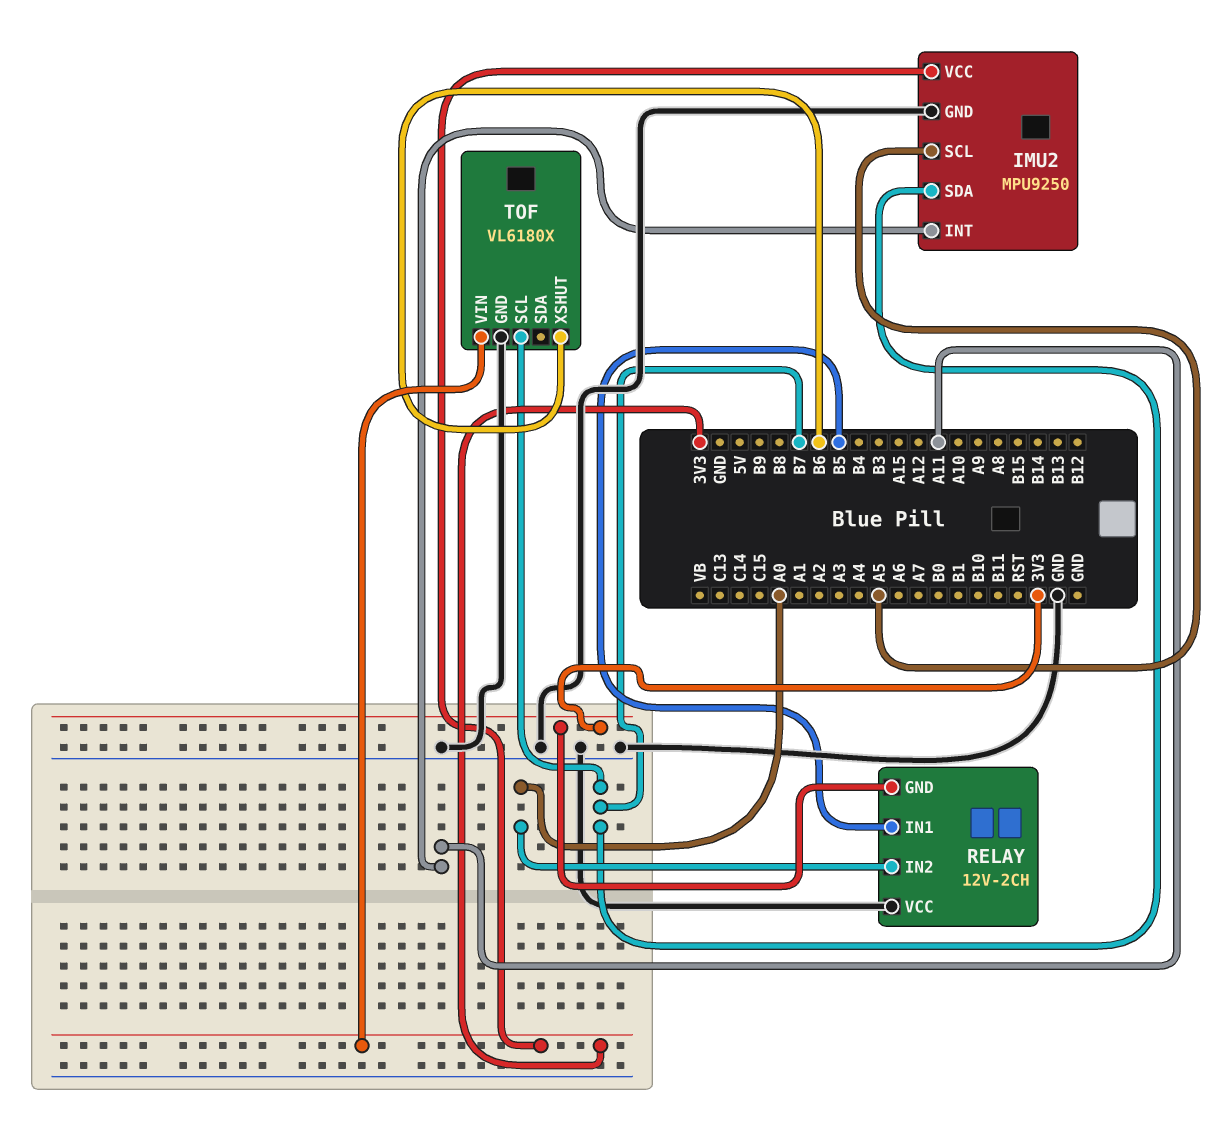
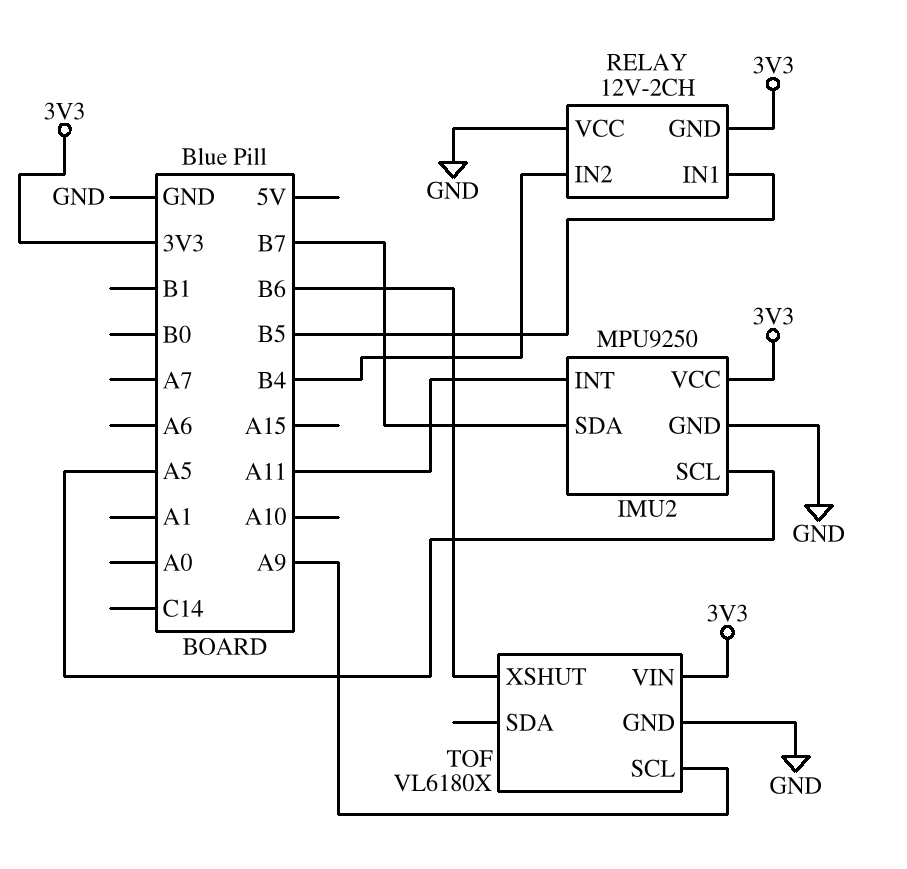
RELAY pin IN2: A0 -> B4
TOF pin SCL: B7 -> A9

